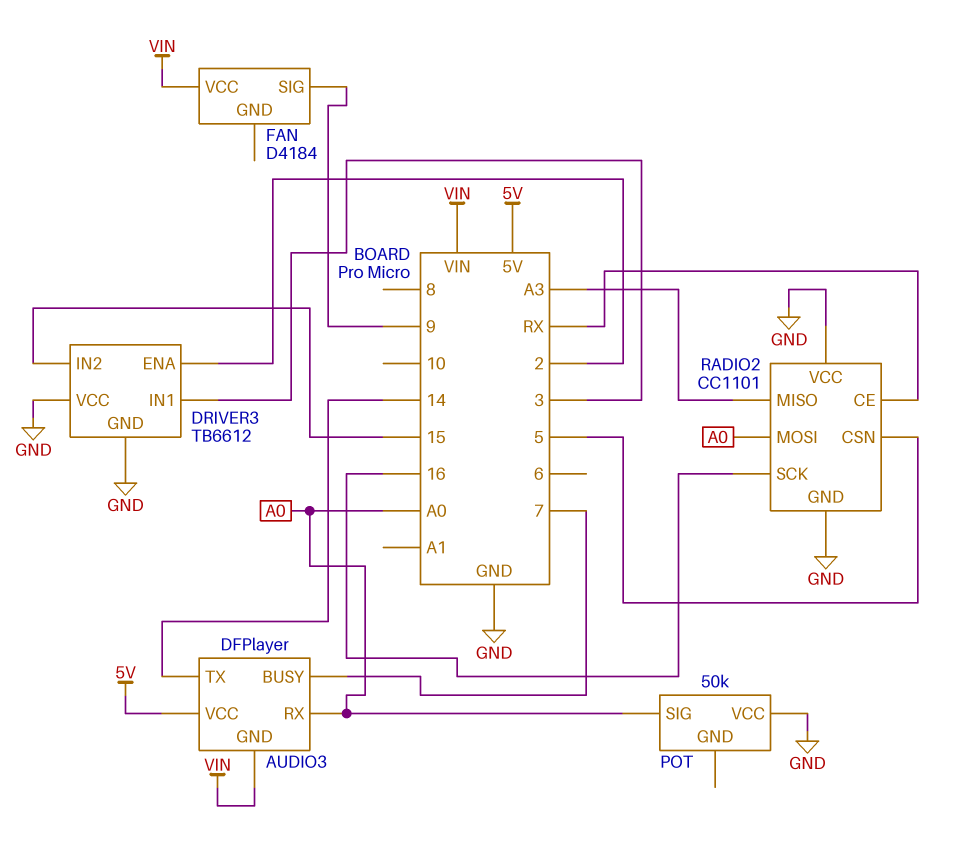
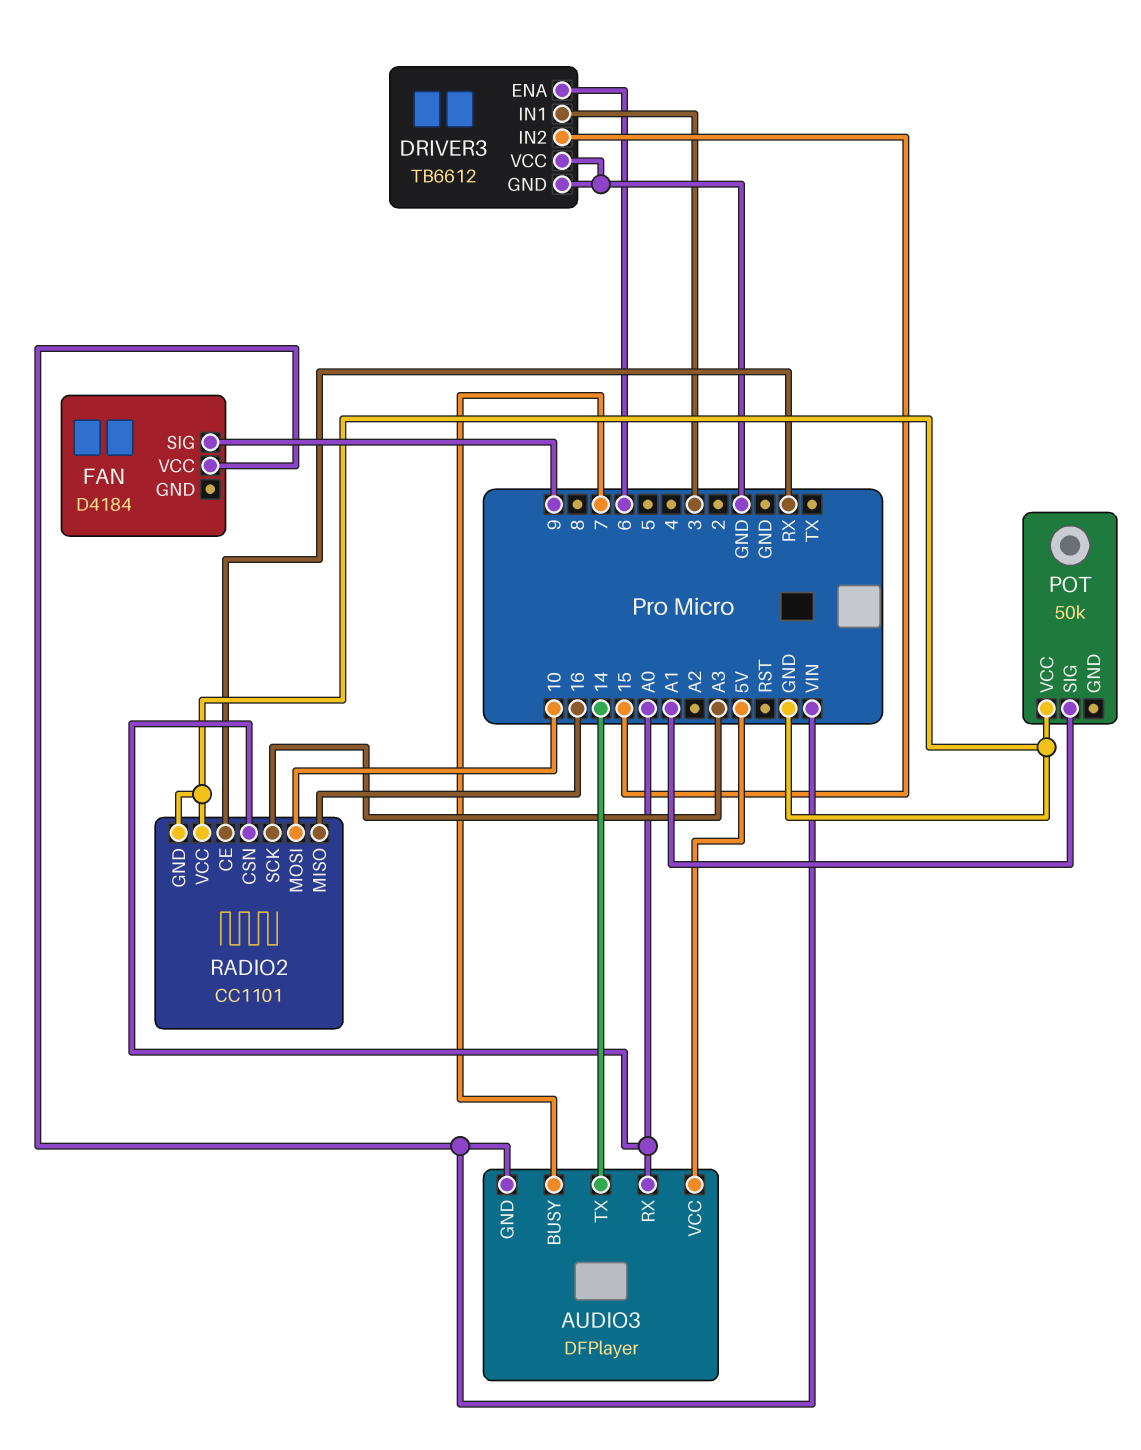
DRIVER3 pin ENA: 2 -> 6
POT pin SIG: A0 -> A1
RADIO2 pin CSN: 5 -> A0
RADIO2 pin MISO: A3 -> 16
RADIO2 pin MOSI: A0 -> 10
RADIO2 pin SCK: 16 -> A3

